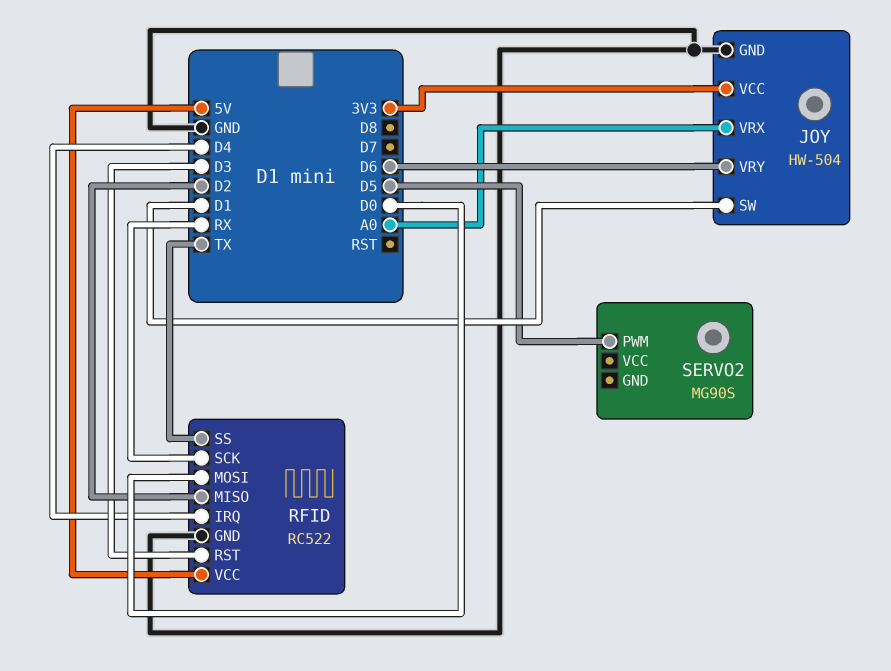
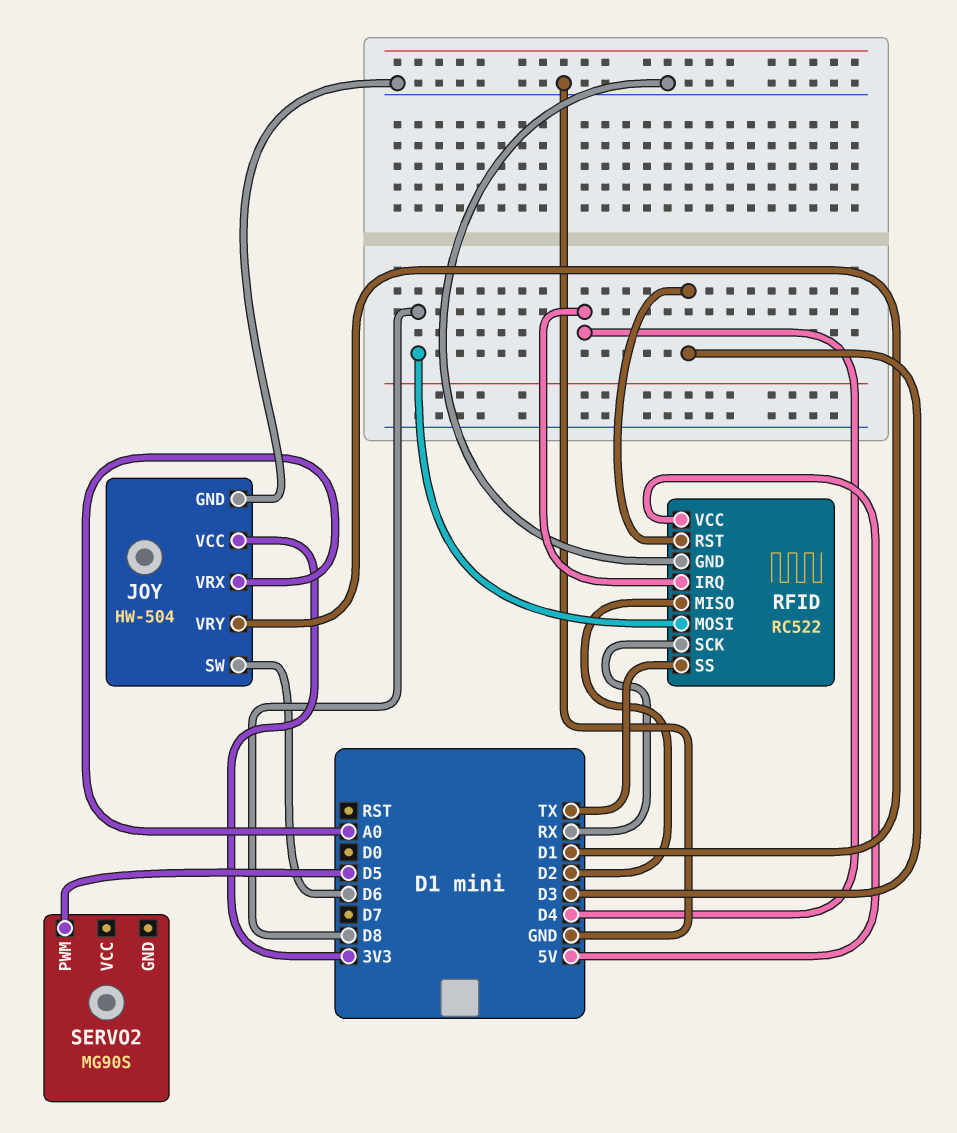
JOY pin SW: D1 -> D6
JOY pin VRY: D6 -> D1
RFID pin MOSI: D0 -> D8

